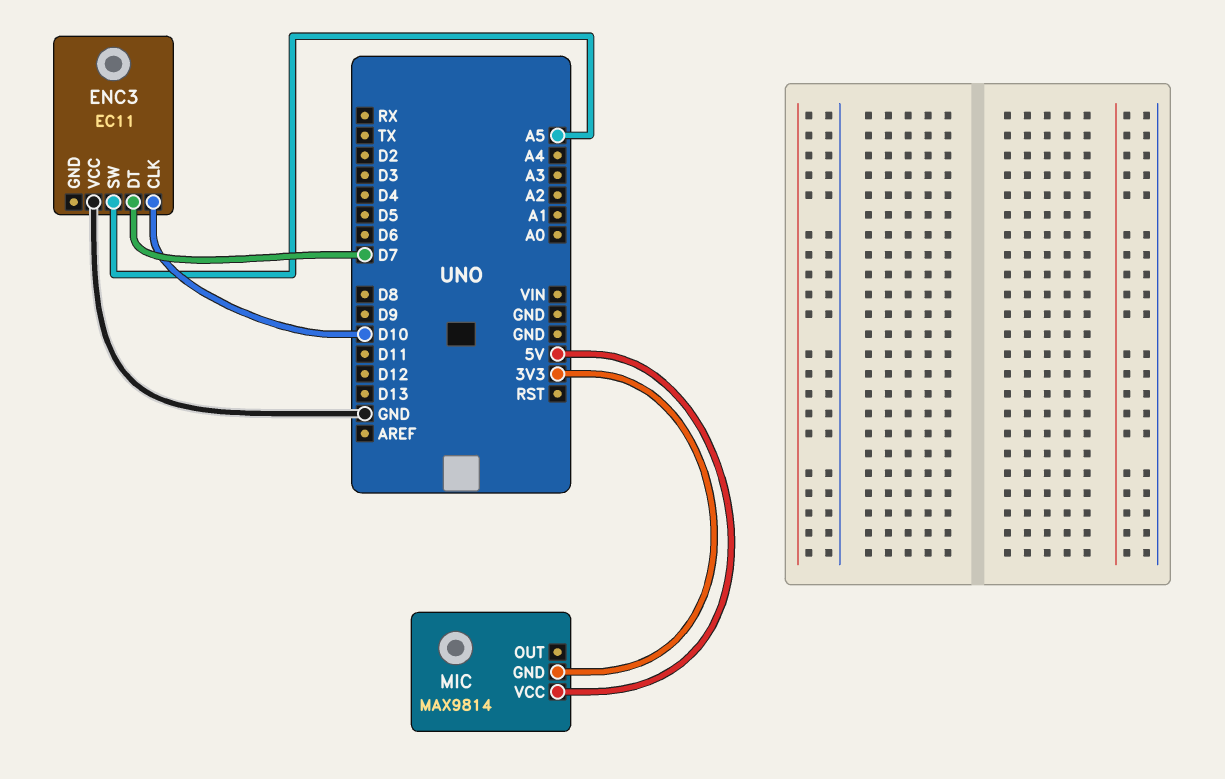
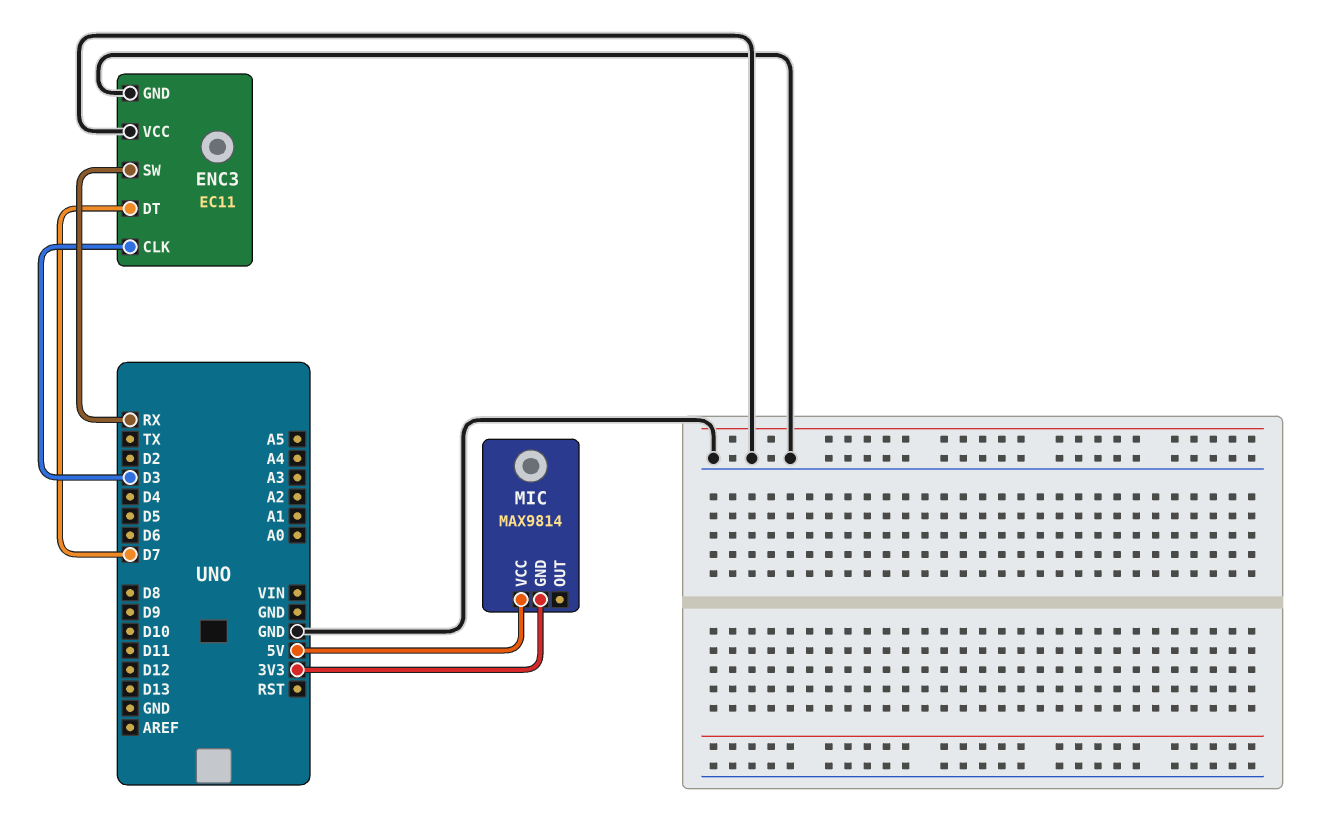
ENC3 pin CLK: D10 -> D3
ENC3 pin GND: none -> GND
ENC3 pin SW: A5 -> RX

